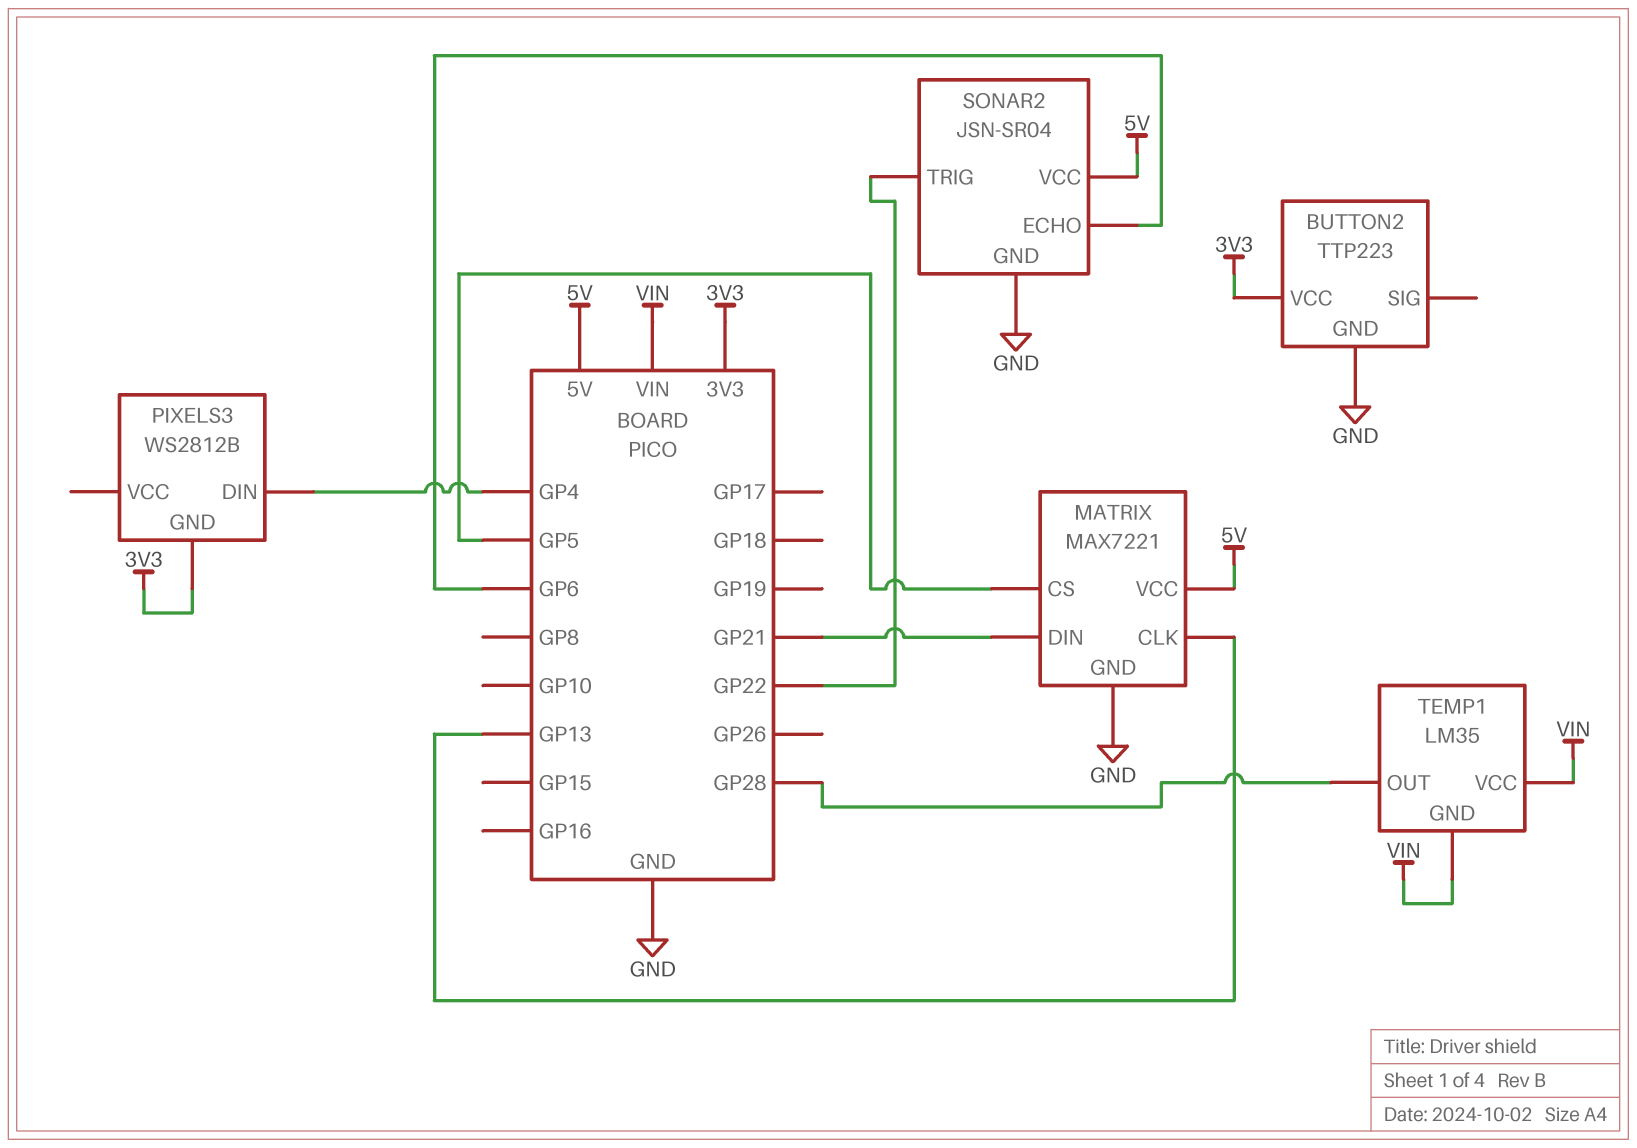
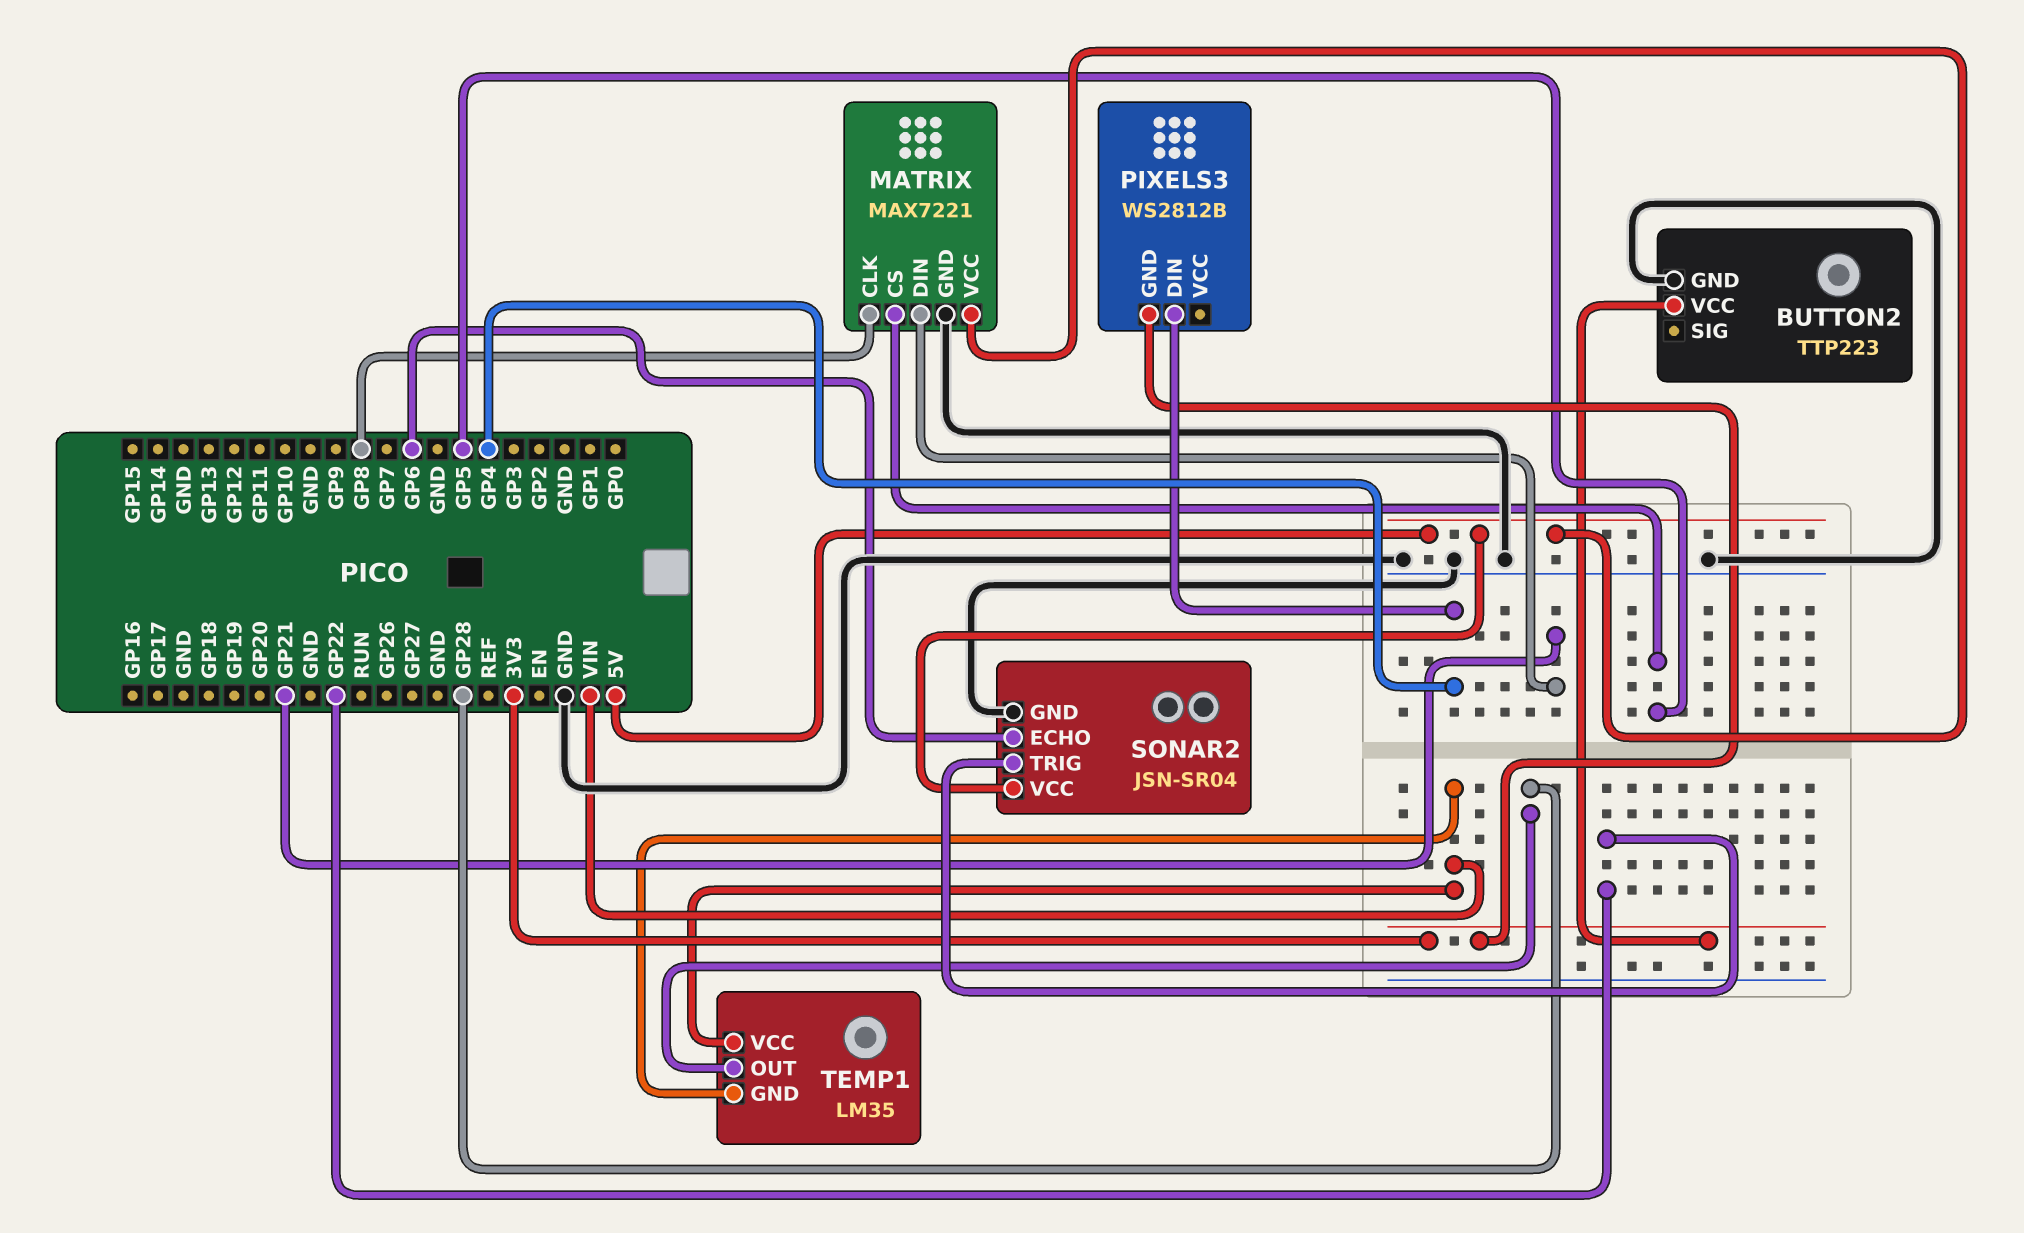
MATRIX pin CLK: GP13 -> GP8

